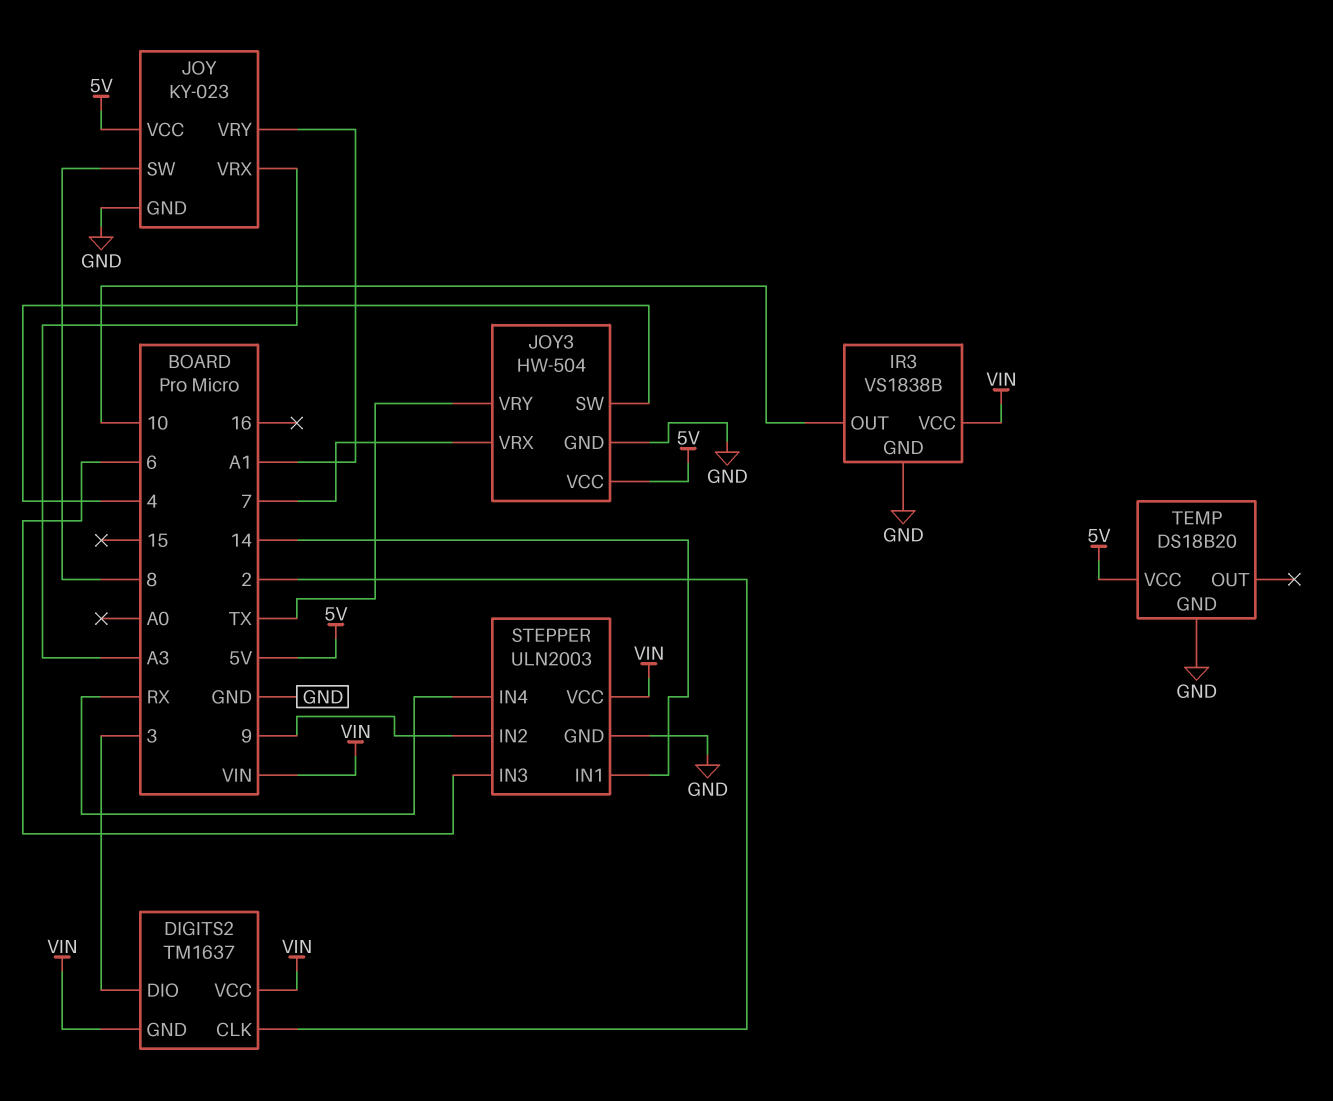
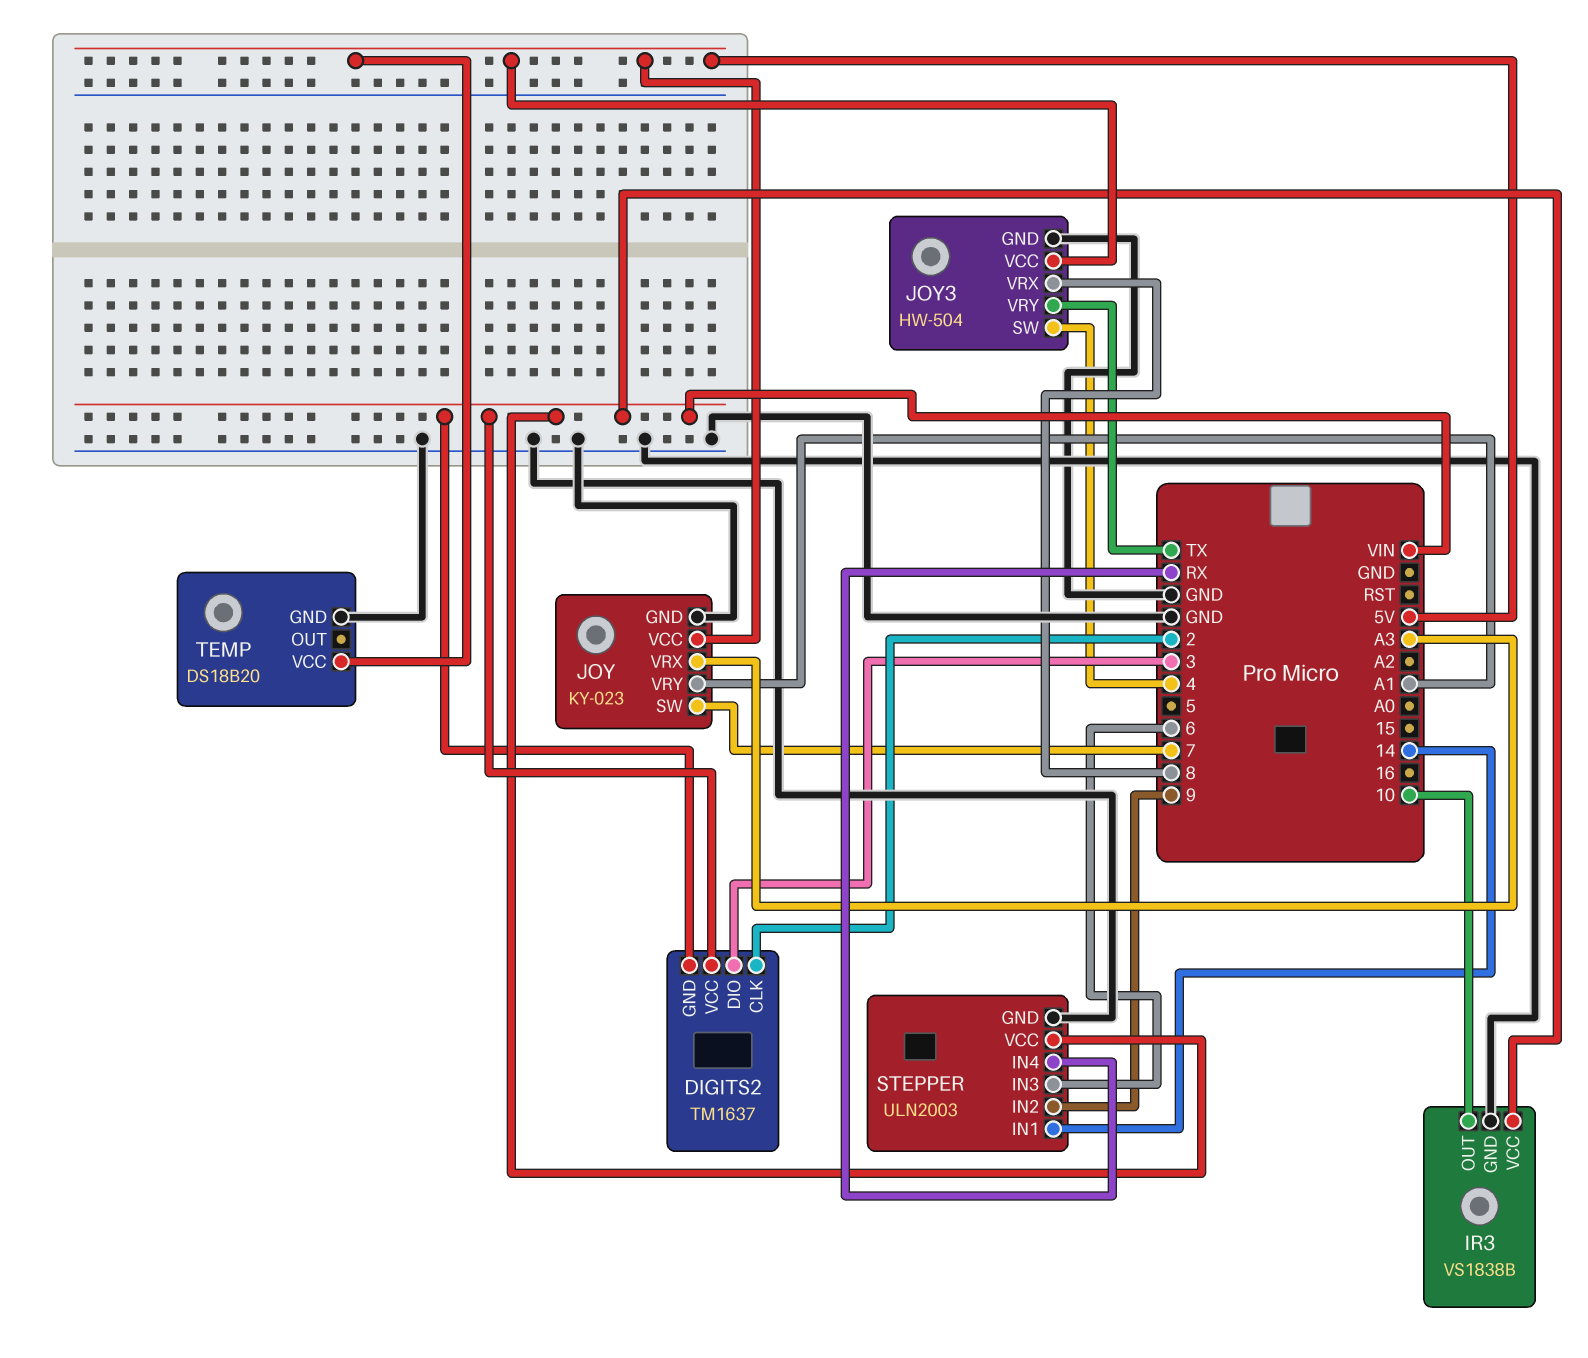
JOY pin SW: 8 -> 7
JOY3 pin VRX: 7 -> 8

